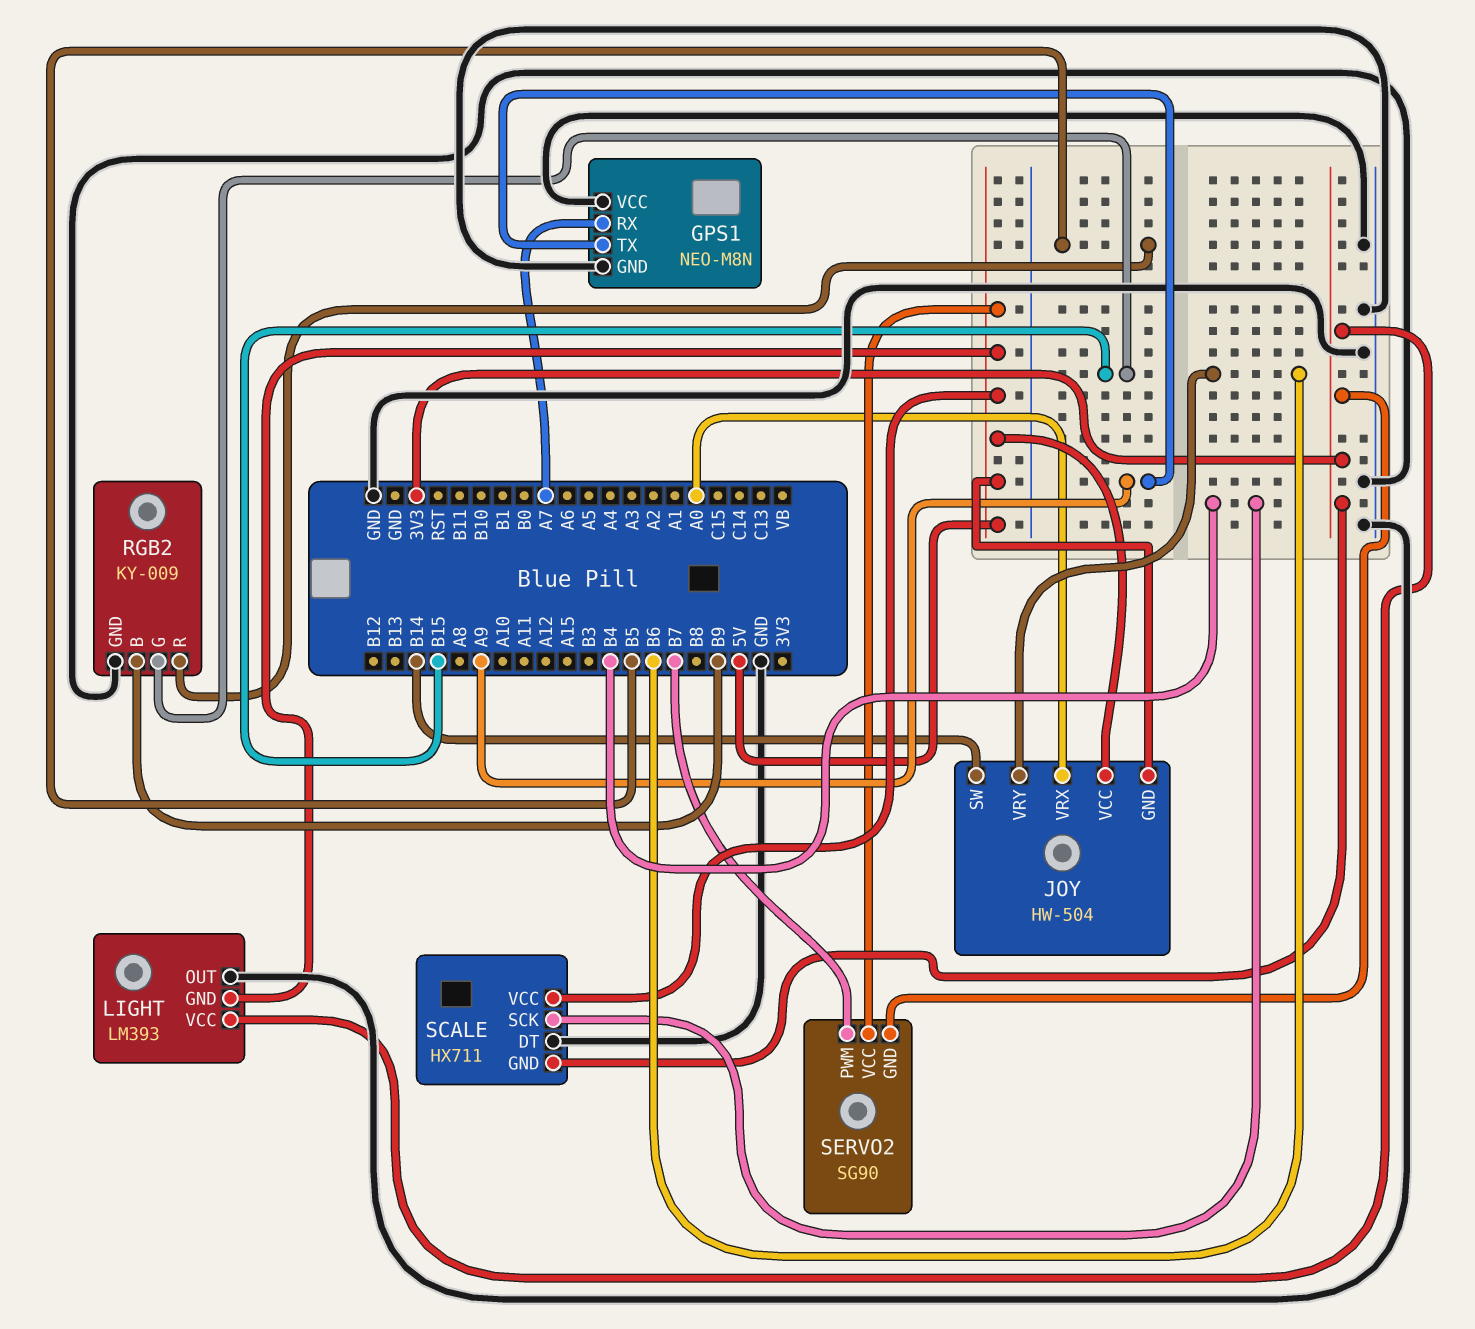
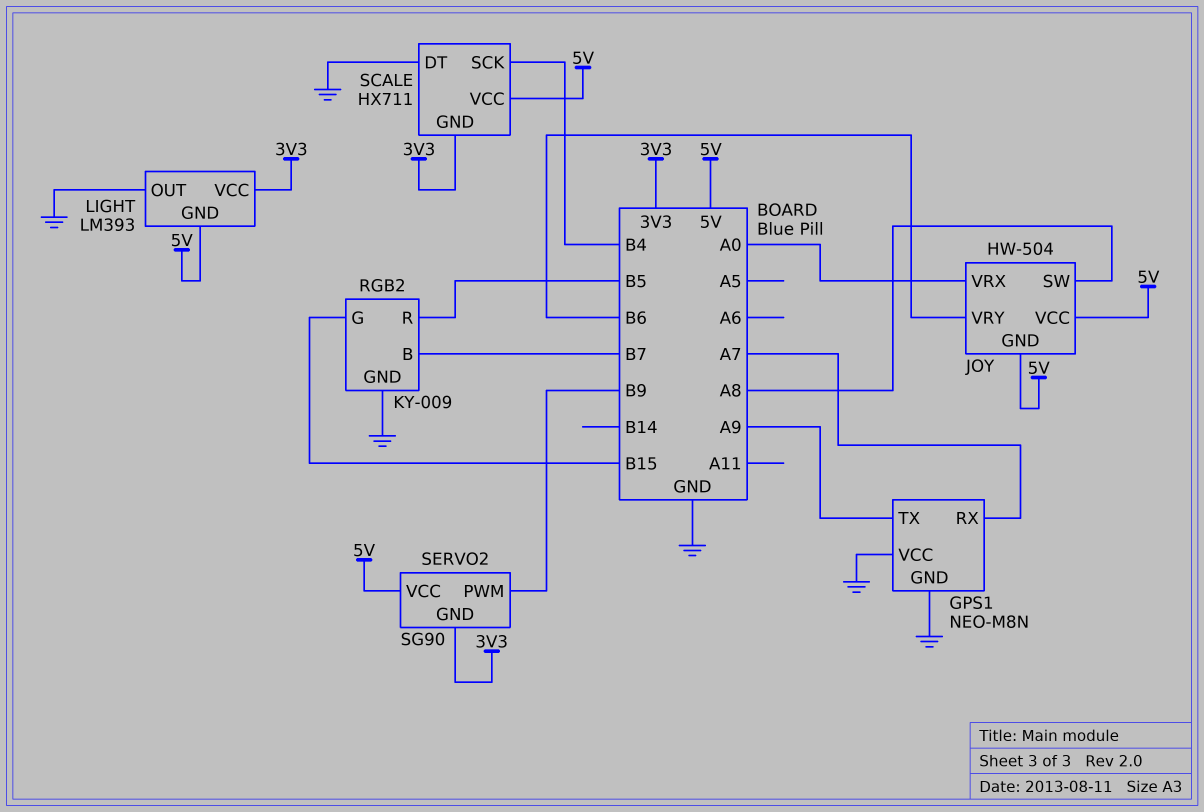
JOY pin SW: B14 -> A8
RGB2 pin B: B9 -> B7
SERVO2 pin PWM: B7 -> B9

